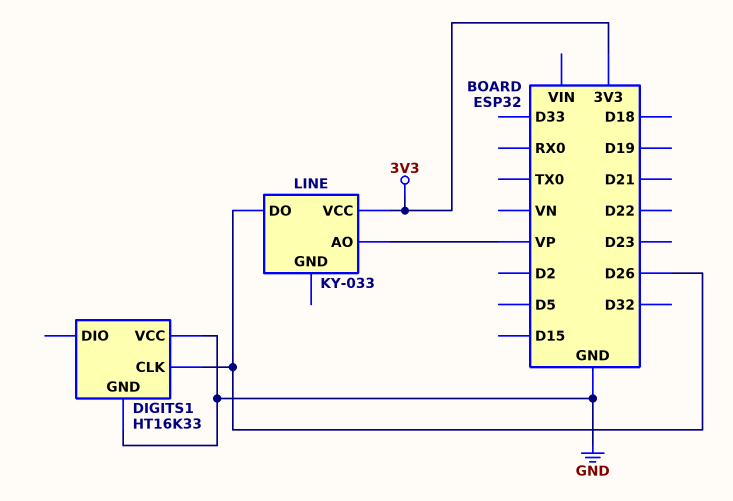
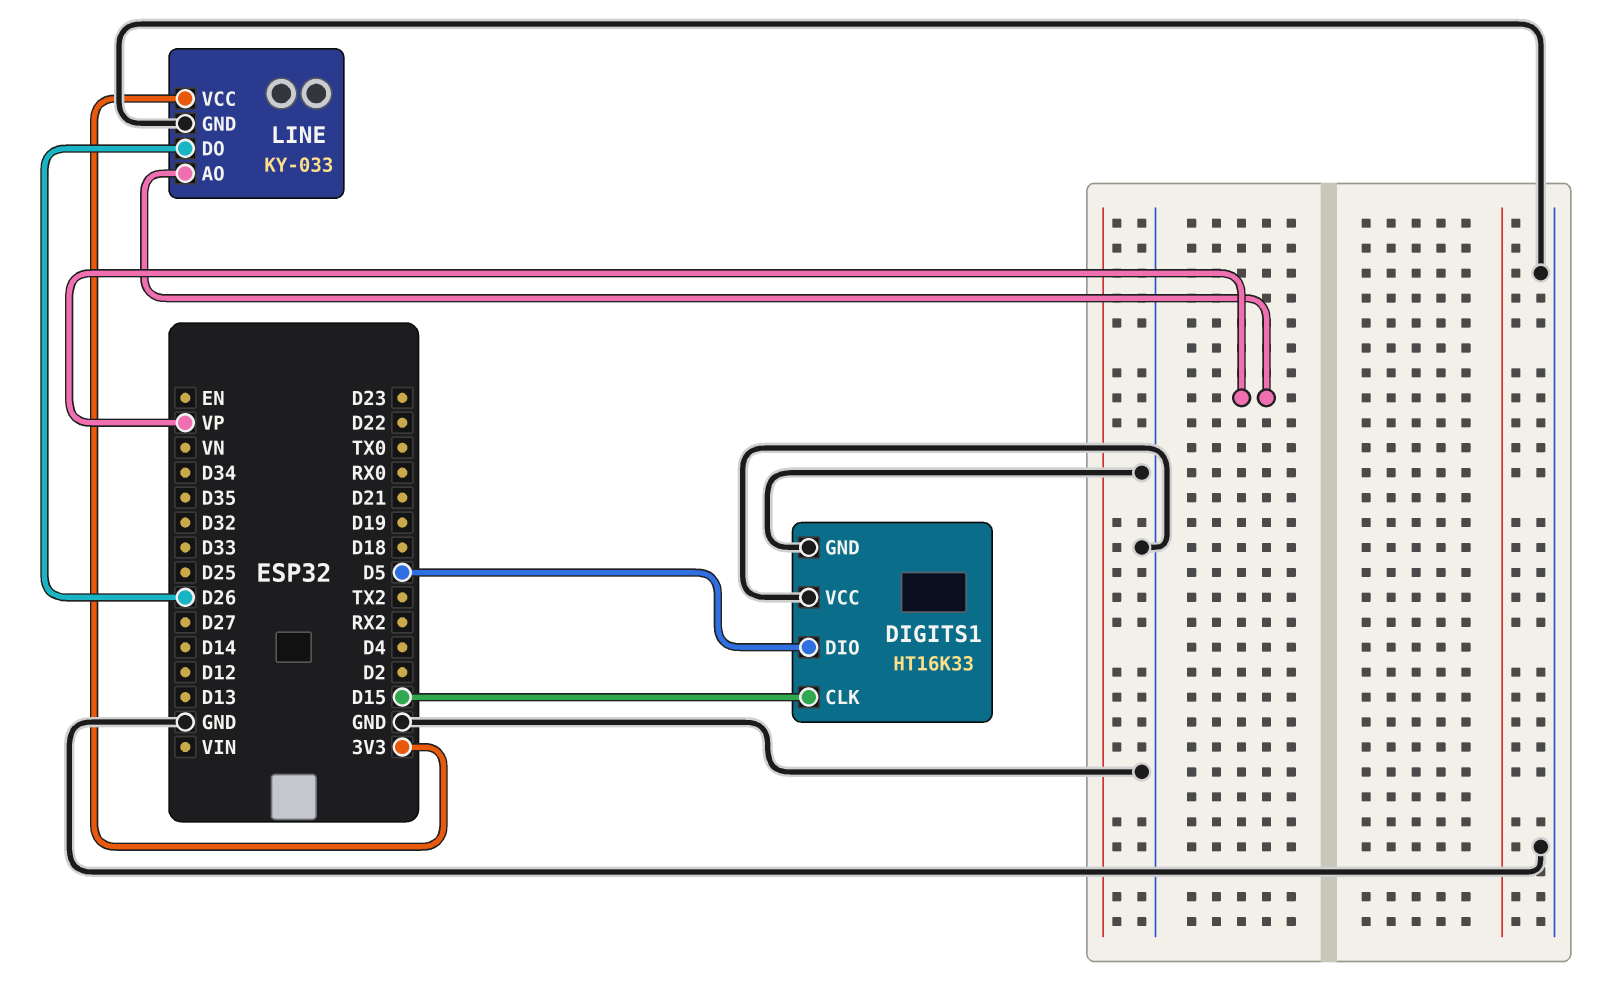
DIGITS1 pin CLK: D26 -> D15
DIGITS1 pin DIO: none -> D5
LINE pin GND: none -> GND

